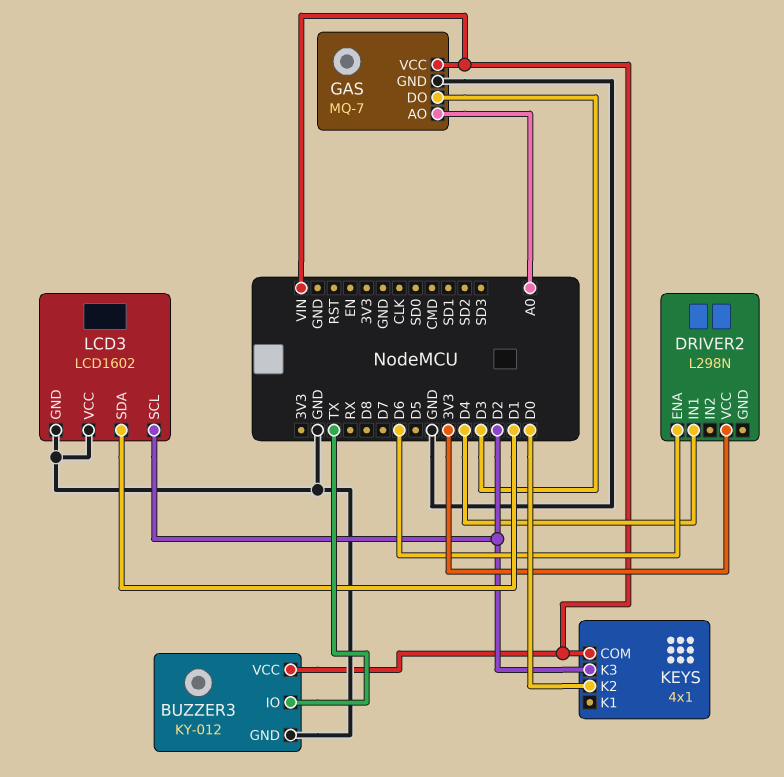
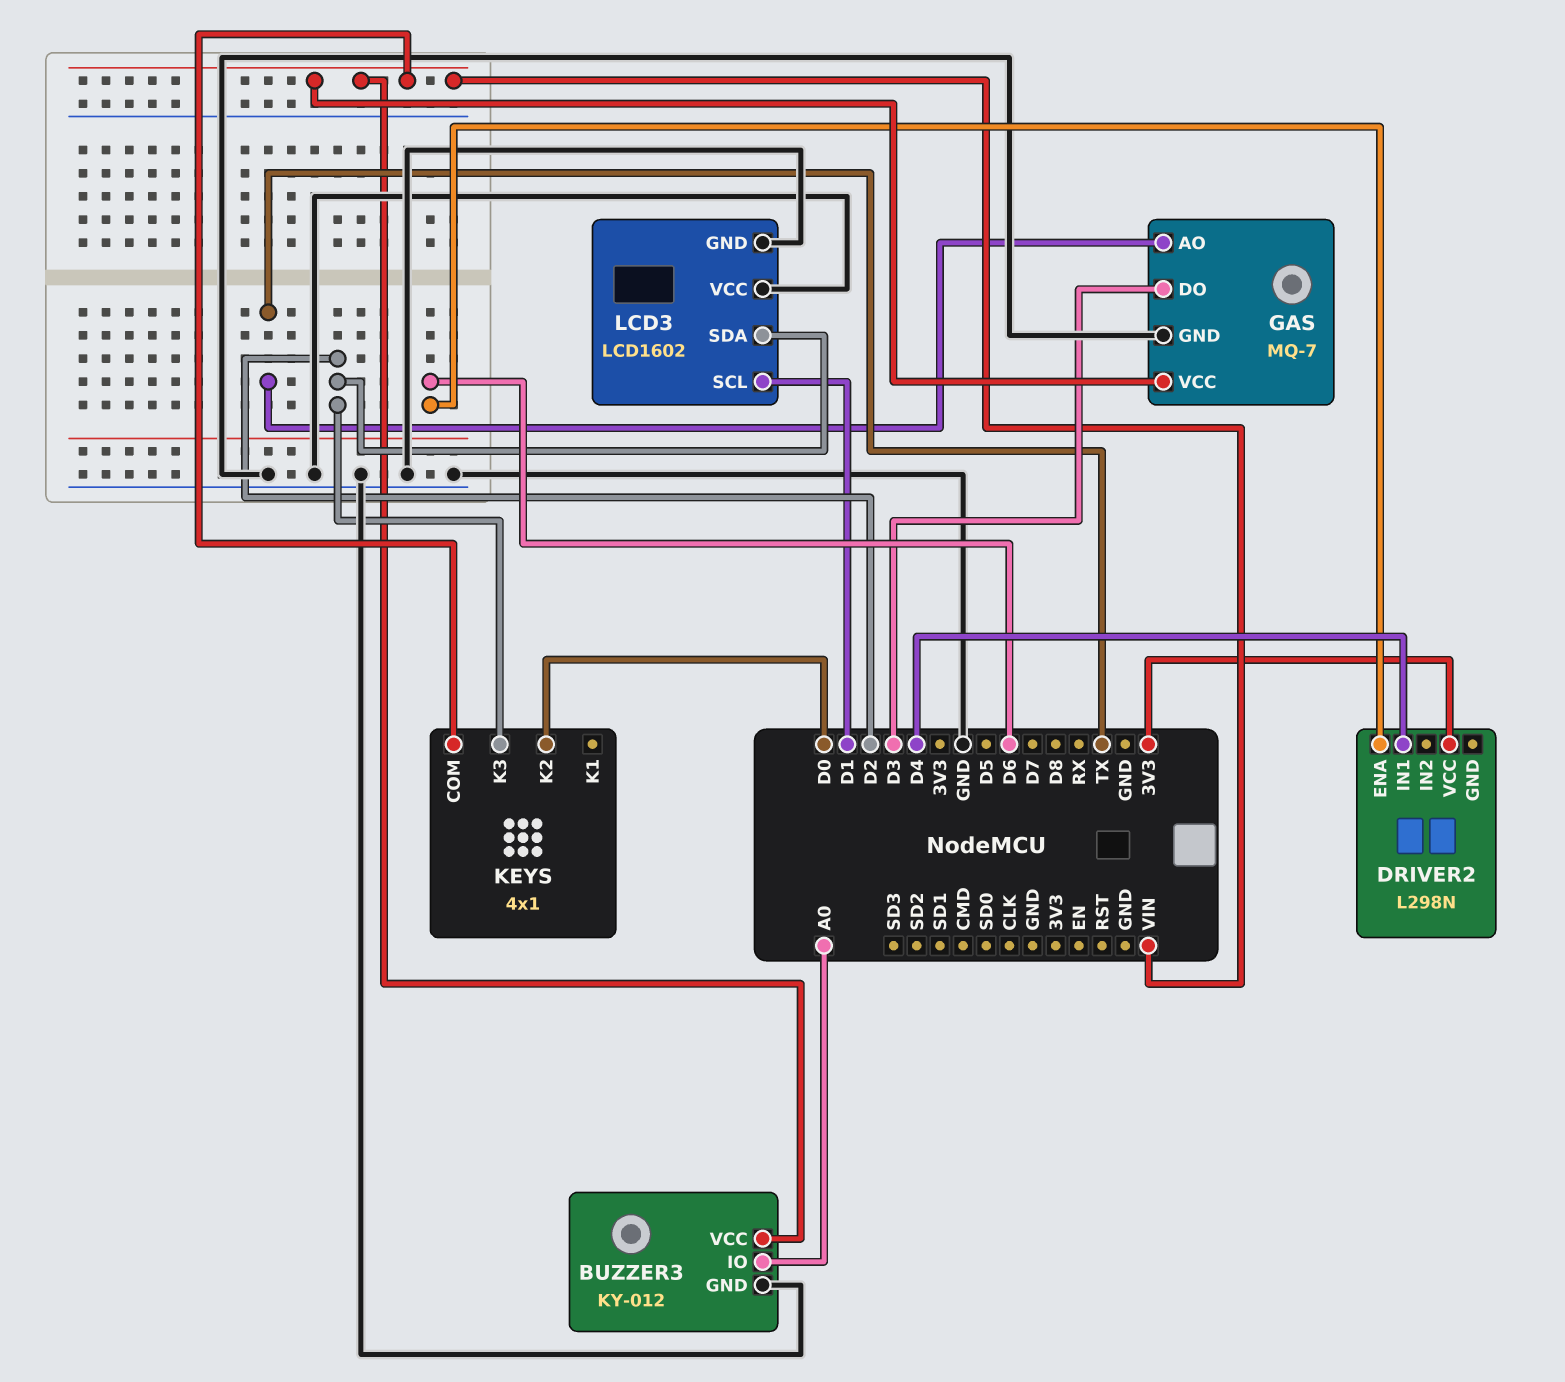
BUZZER3 pin IO: TX -> A0
GAS pin AO: A0 -> TX
LCD3 pin SCL: D2 -> D1
LCD3 pin SDA: D1 -> D2

